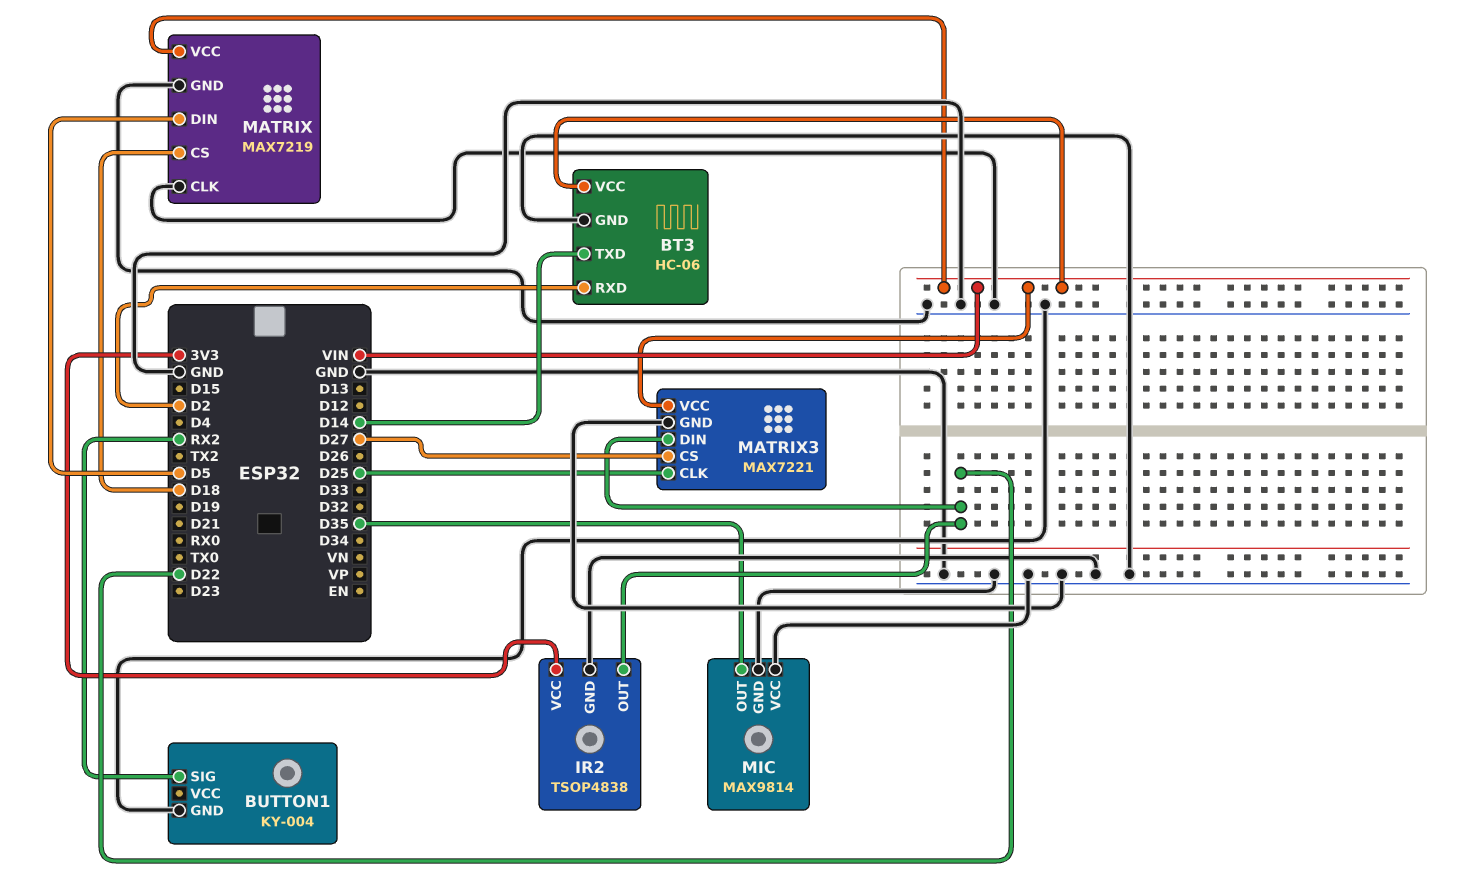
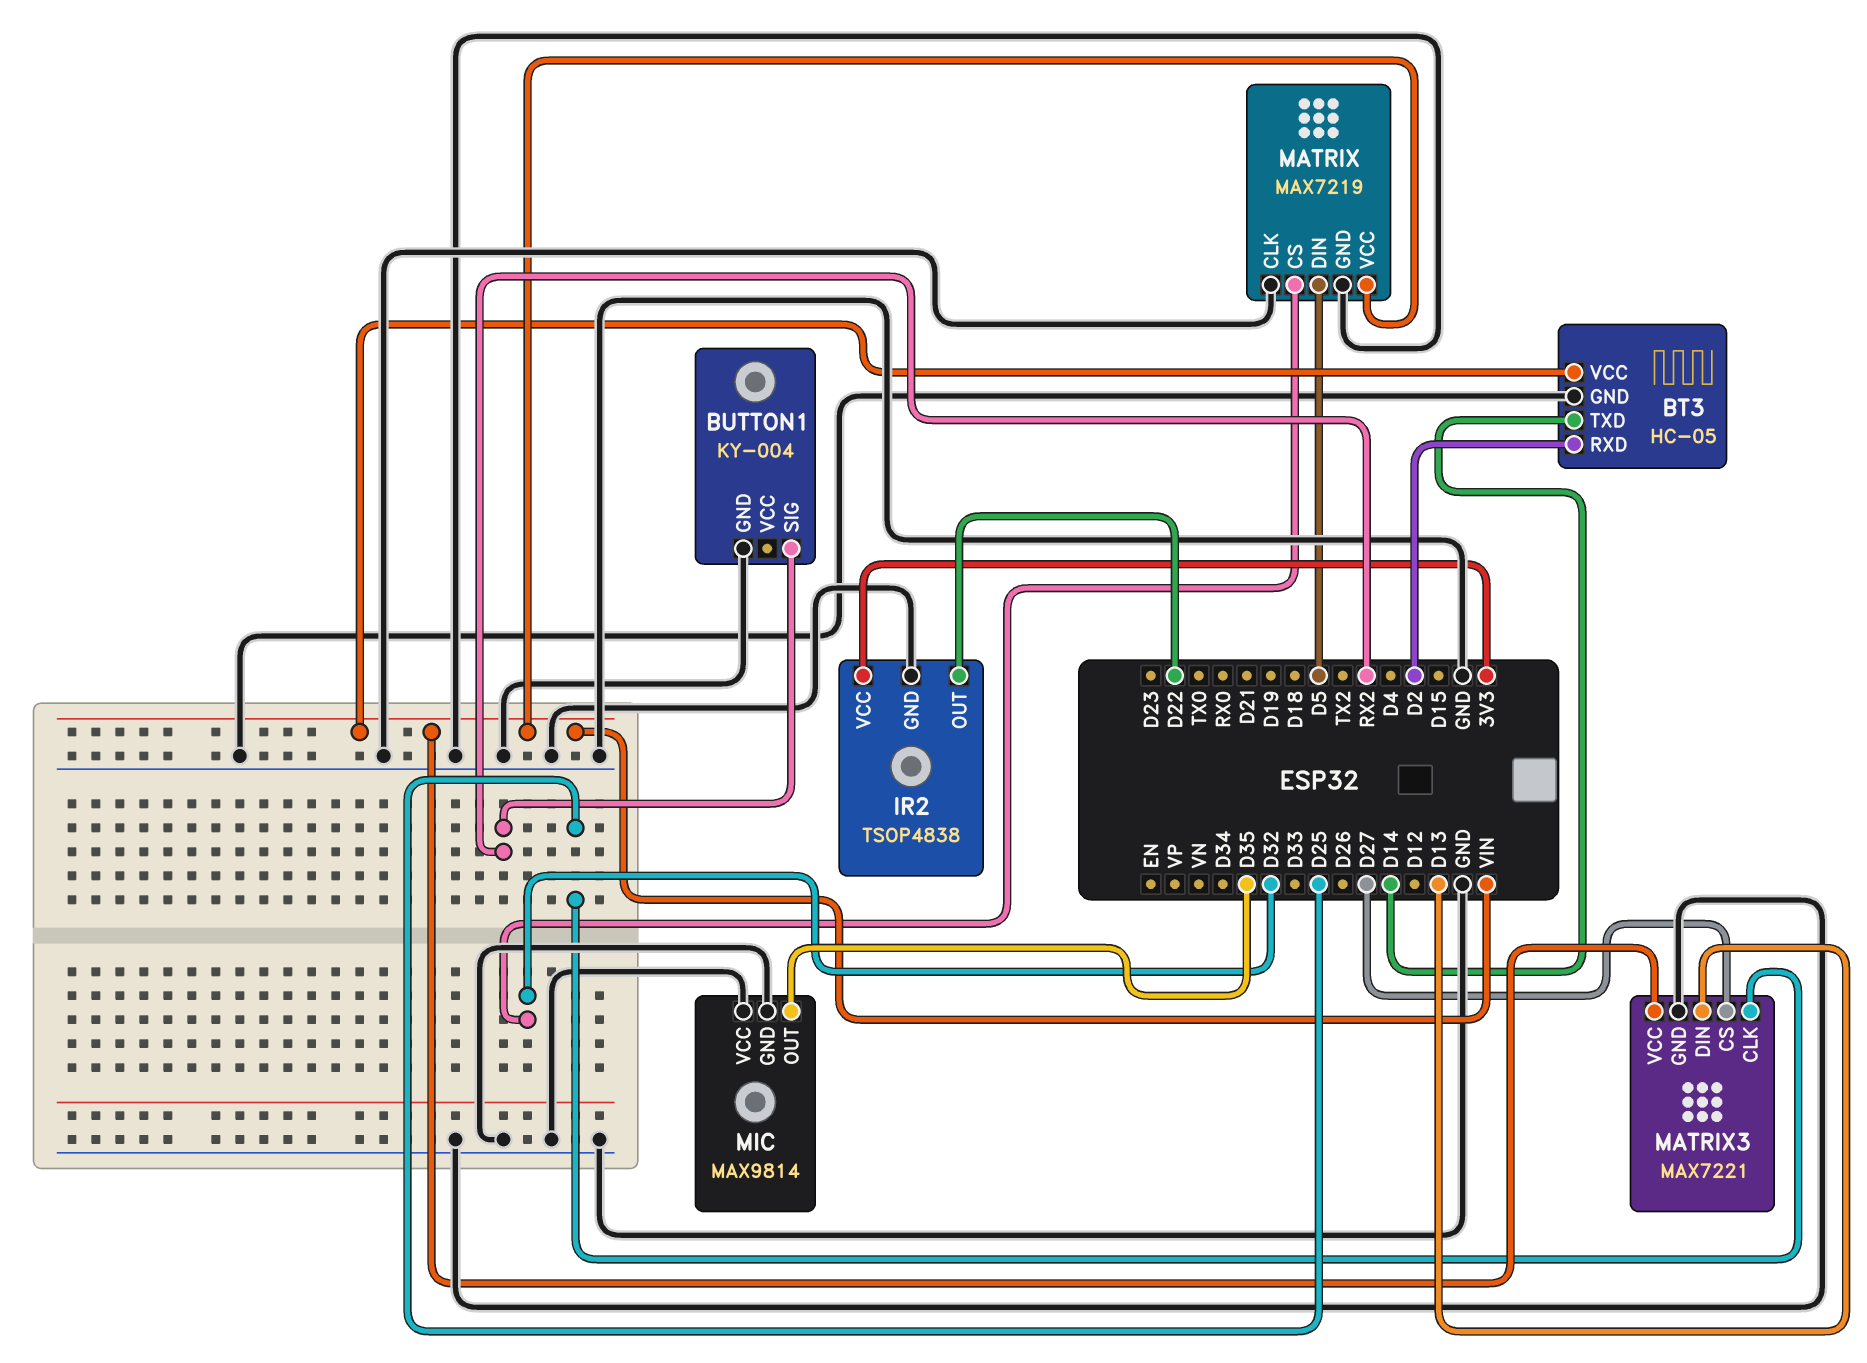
BT3: HC-06 -> HC-05
MATRIX pin CS: D18 -> D32
MATRIX3 pin DIN: D22 -> D13

